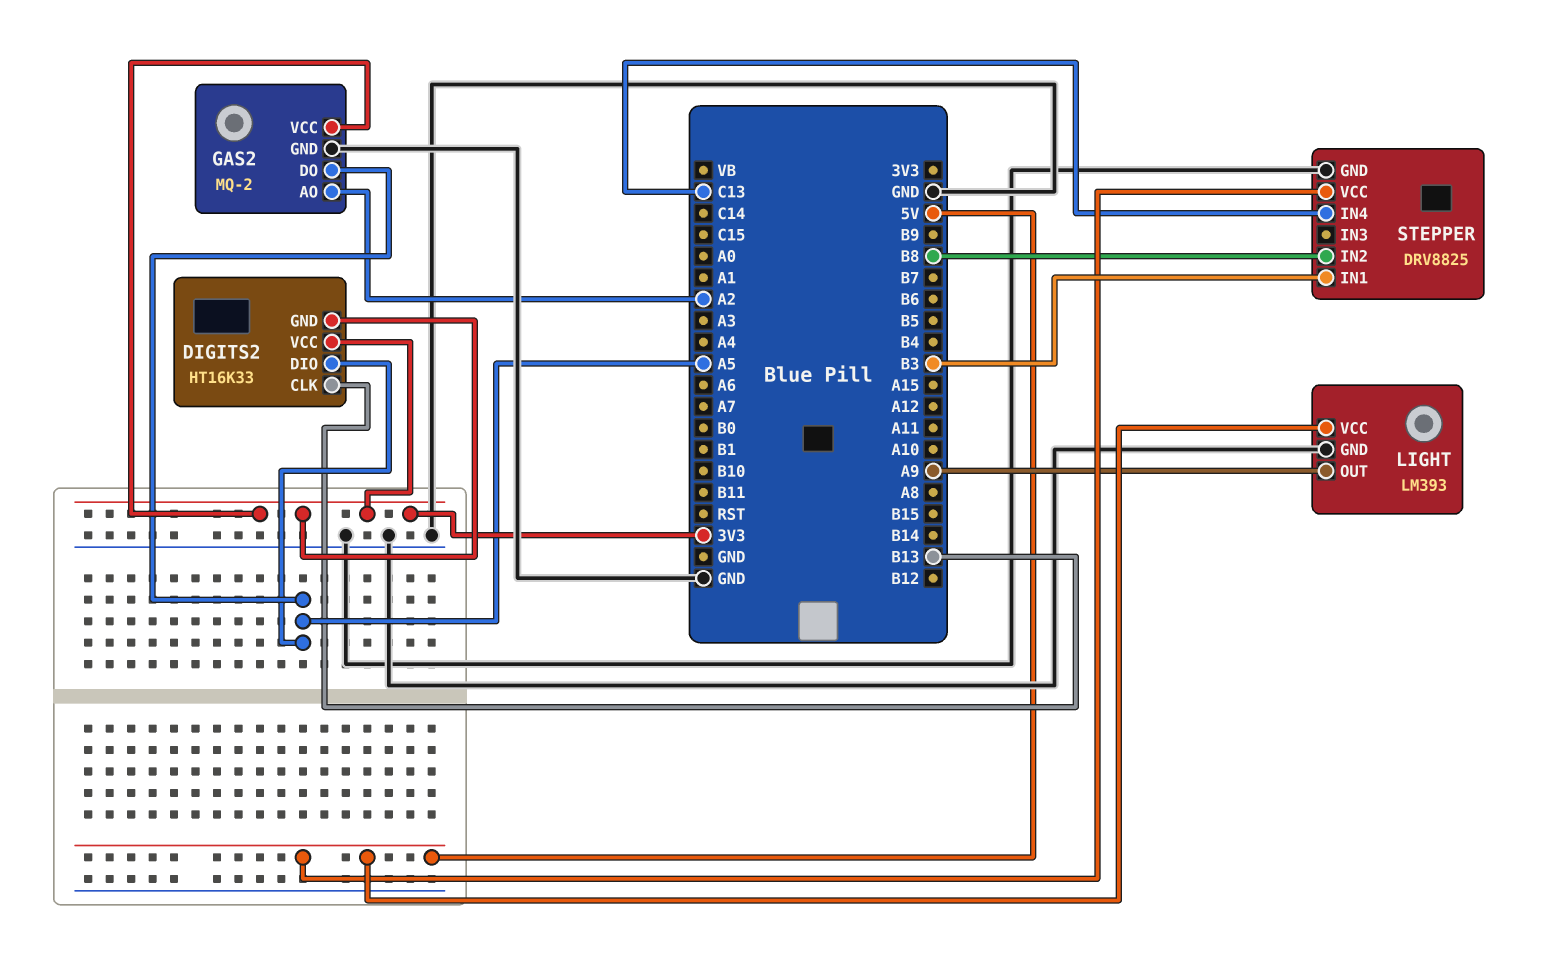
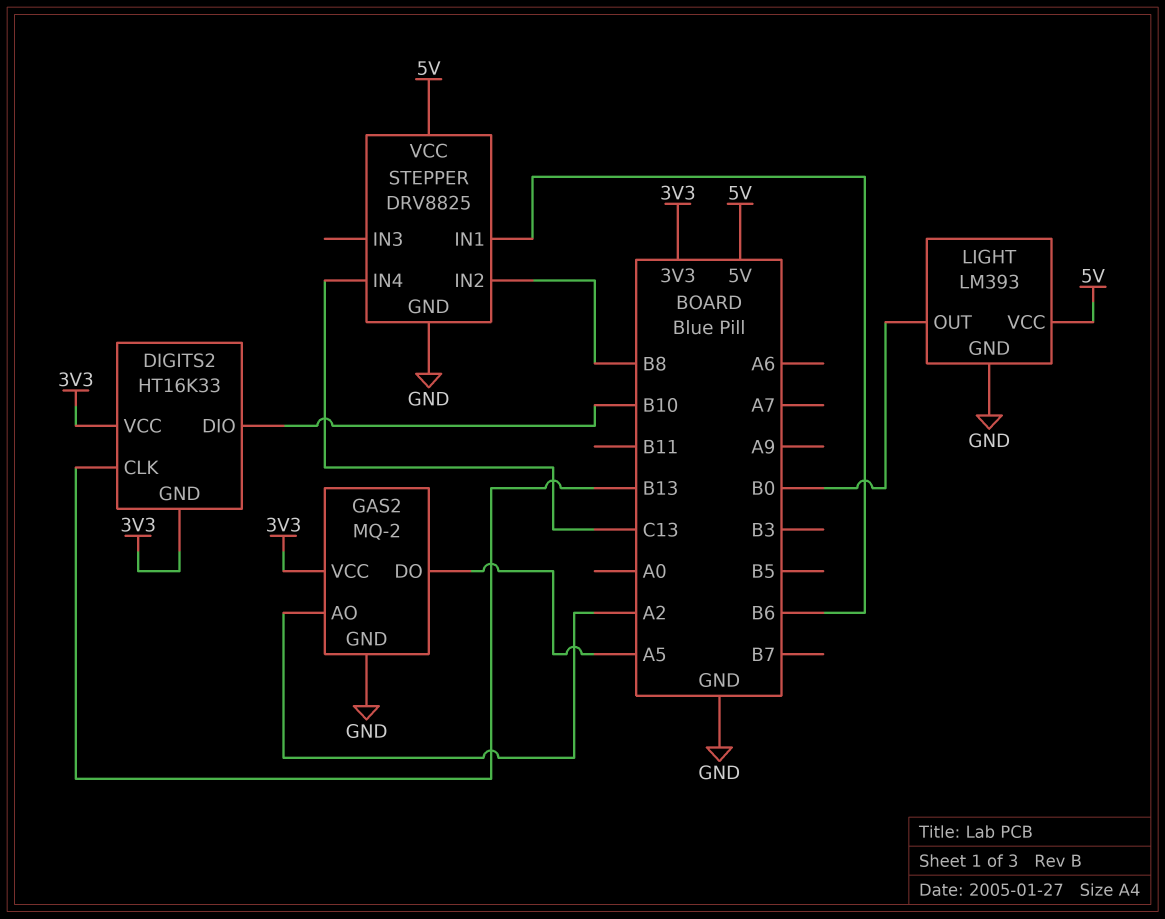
DIGITS2 pin DIO: A5 -> B10
LIGHT pin OUT: A9 -> B0
STEPPER pin IN1: B3 -> B6

